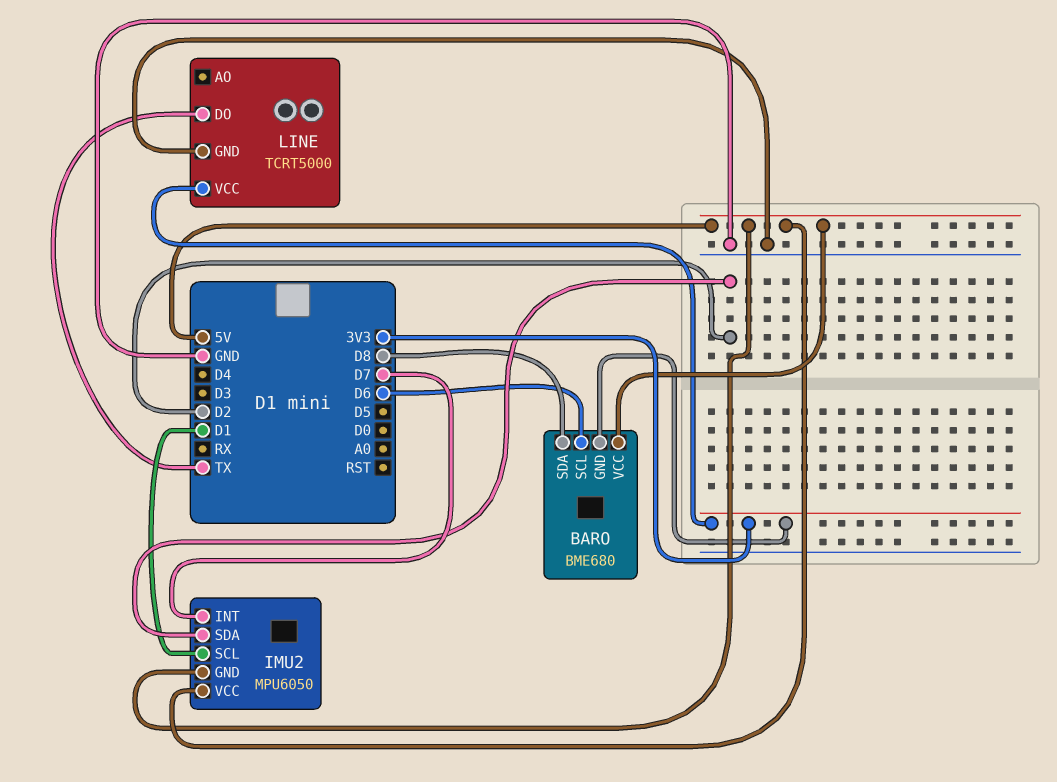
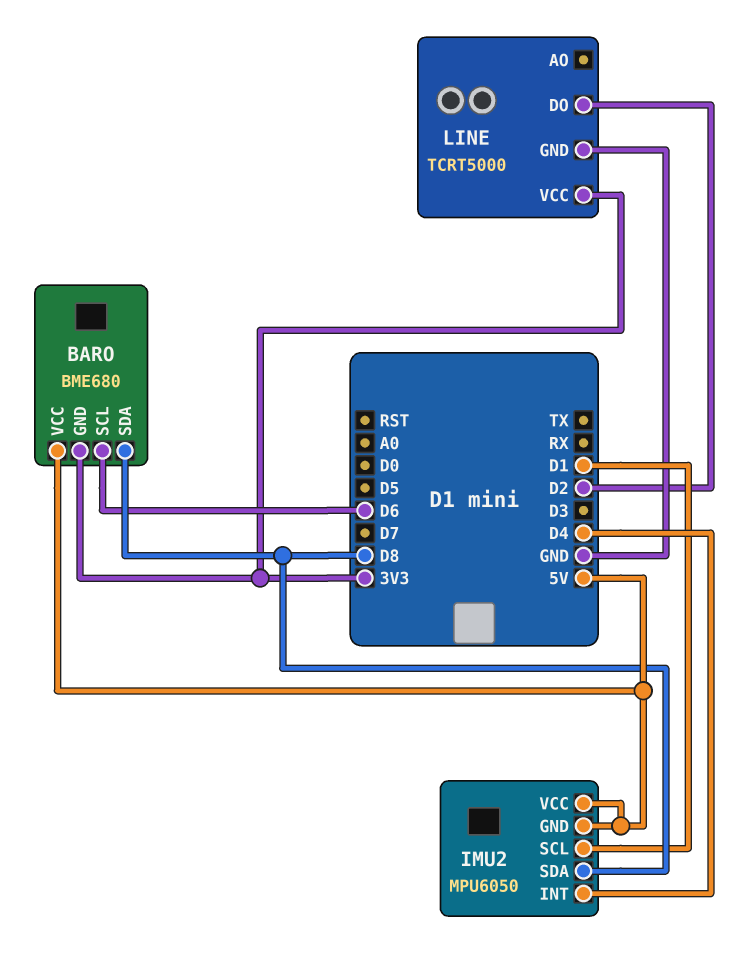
IMU2 pin INT: D7 -> D4
IMU2 pin SDA: D2 -> D8
LINE pin DO: TX -> D2

